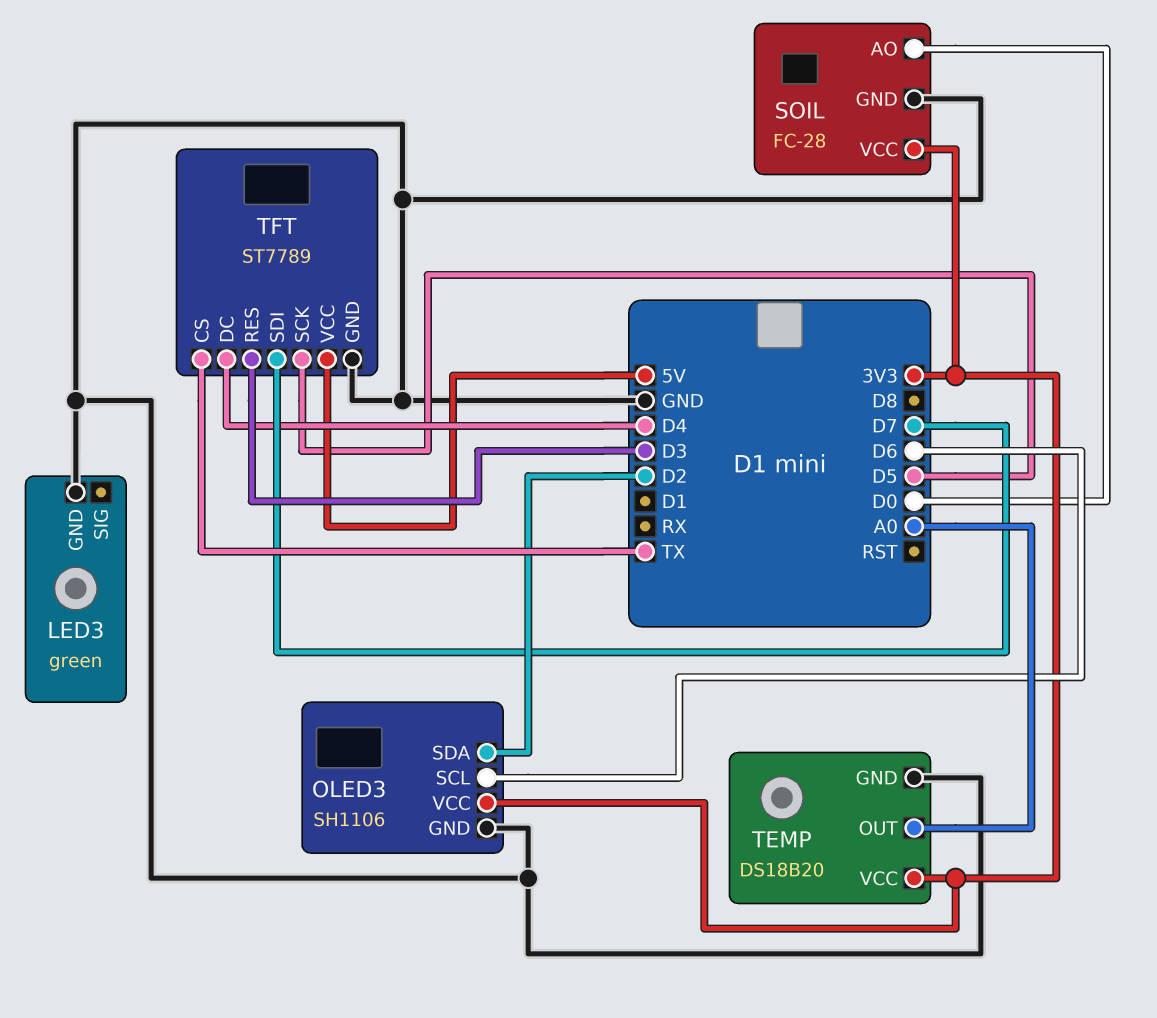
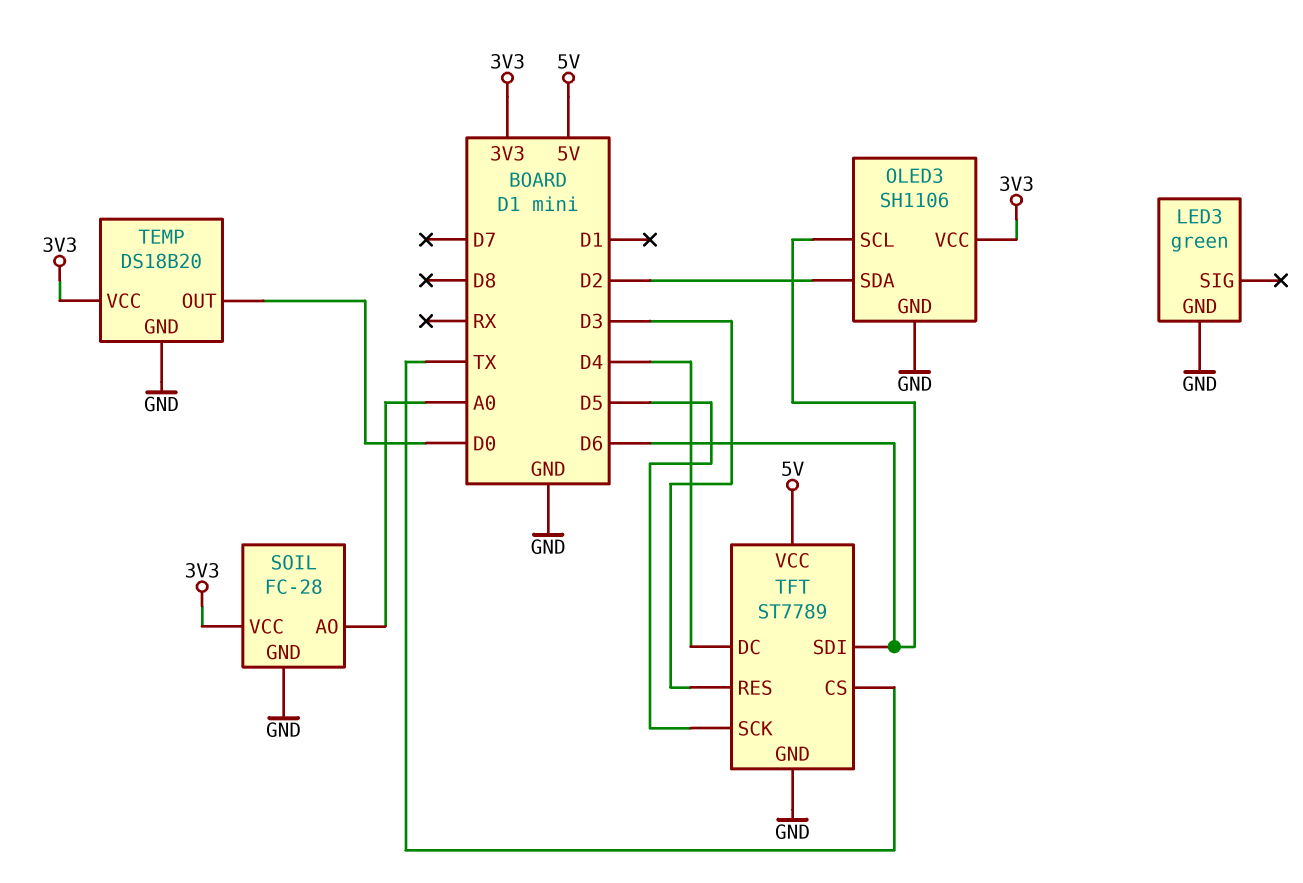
SOIL pin AO: D0 -> A0
TEMP pin OUT: A0 -> D0
TFT pin SDI: D7 -> D6

